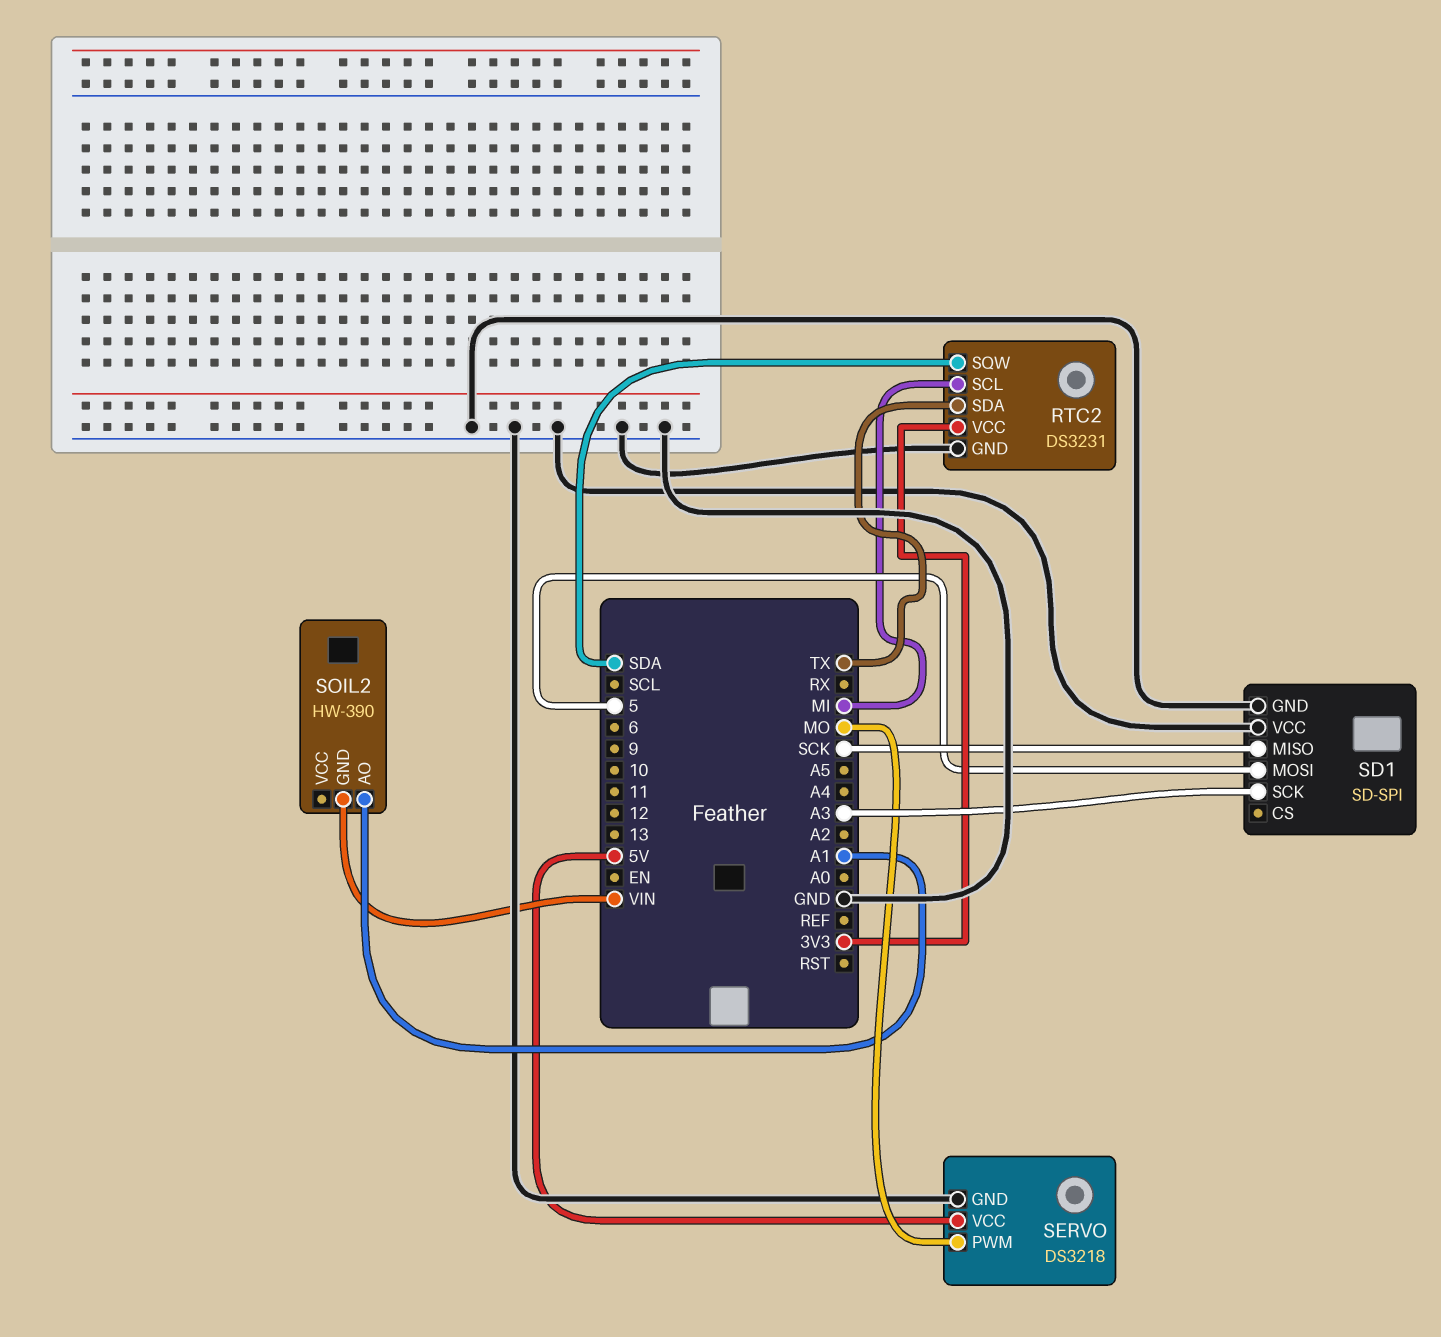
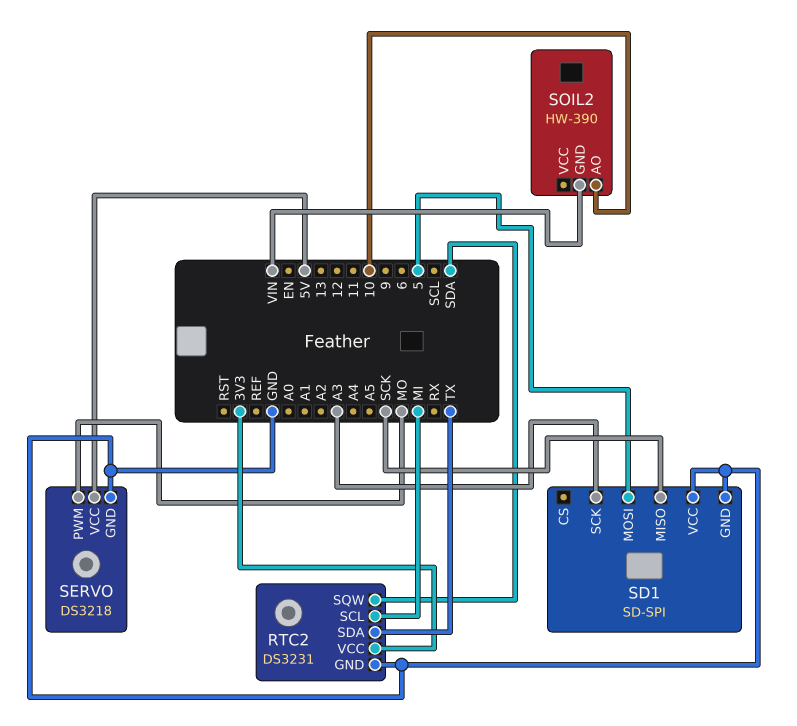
SOIL2 pin AO: A1 -> 10

